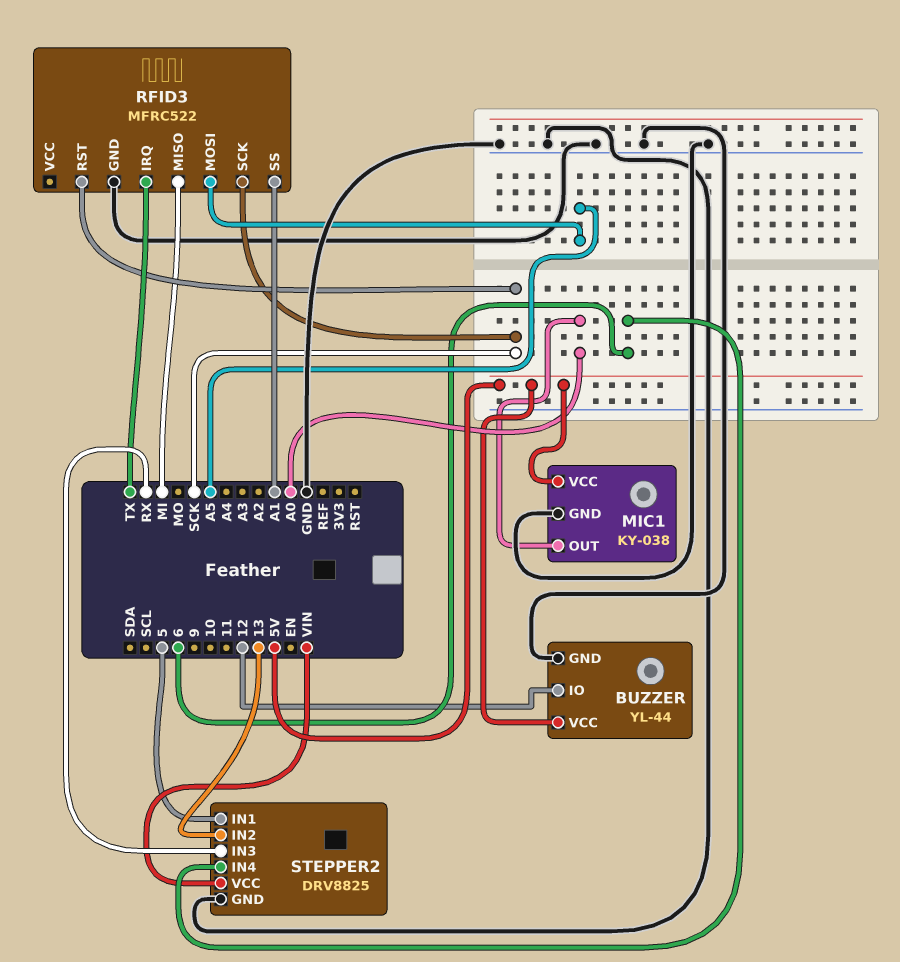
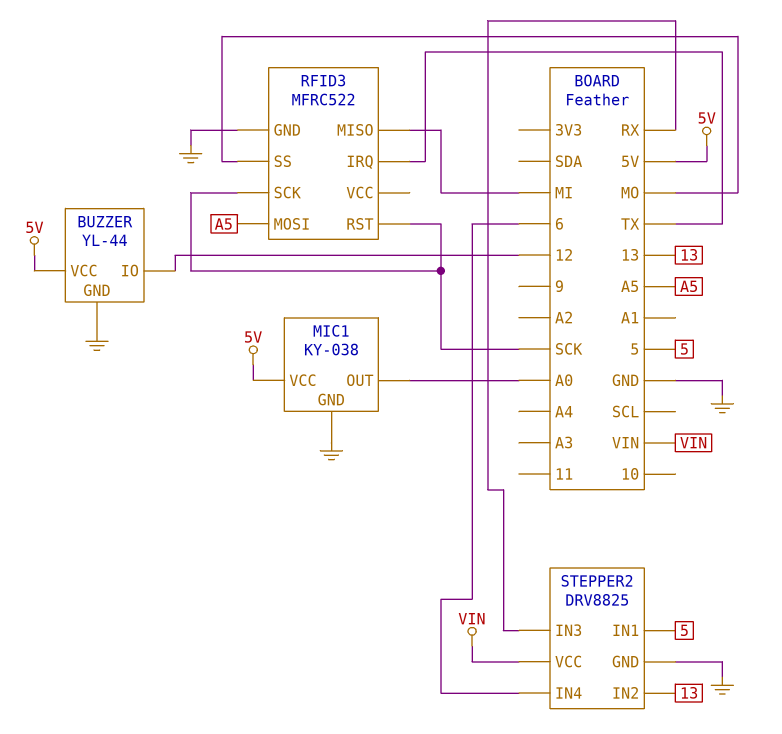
RFID3 pin SS: A1 -> MO

